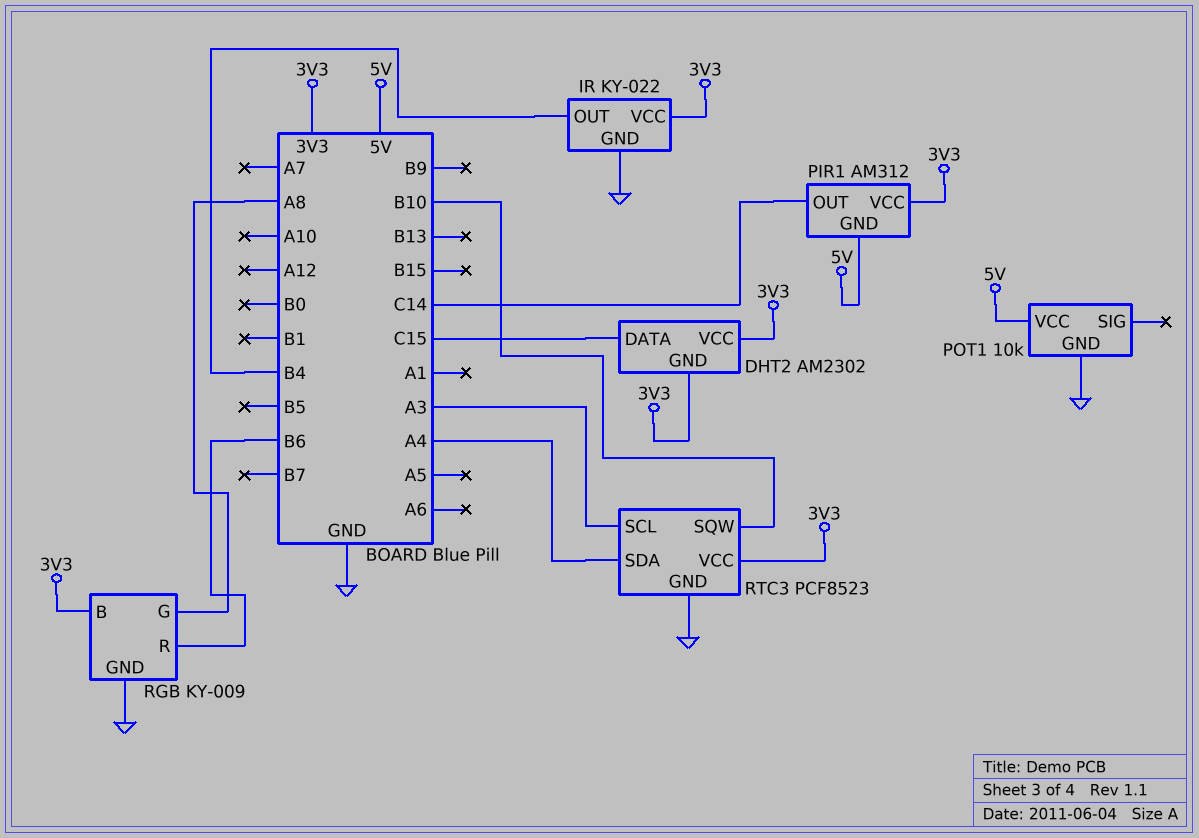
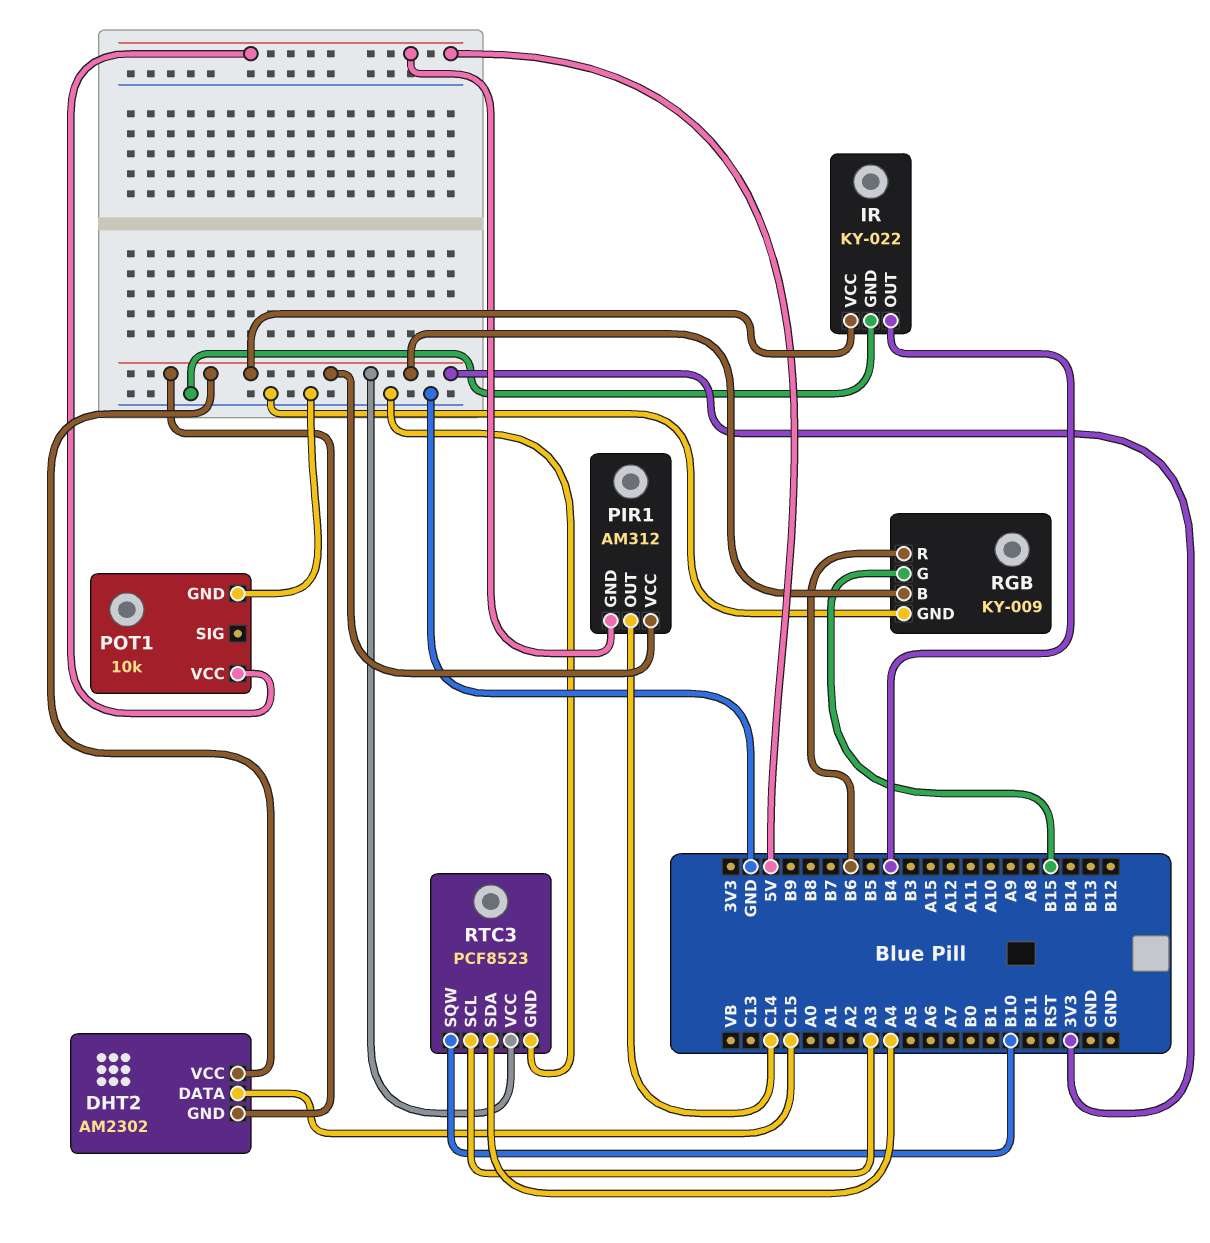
RGB pin G: A8 -> B15

